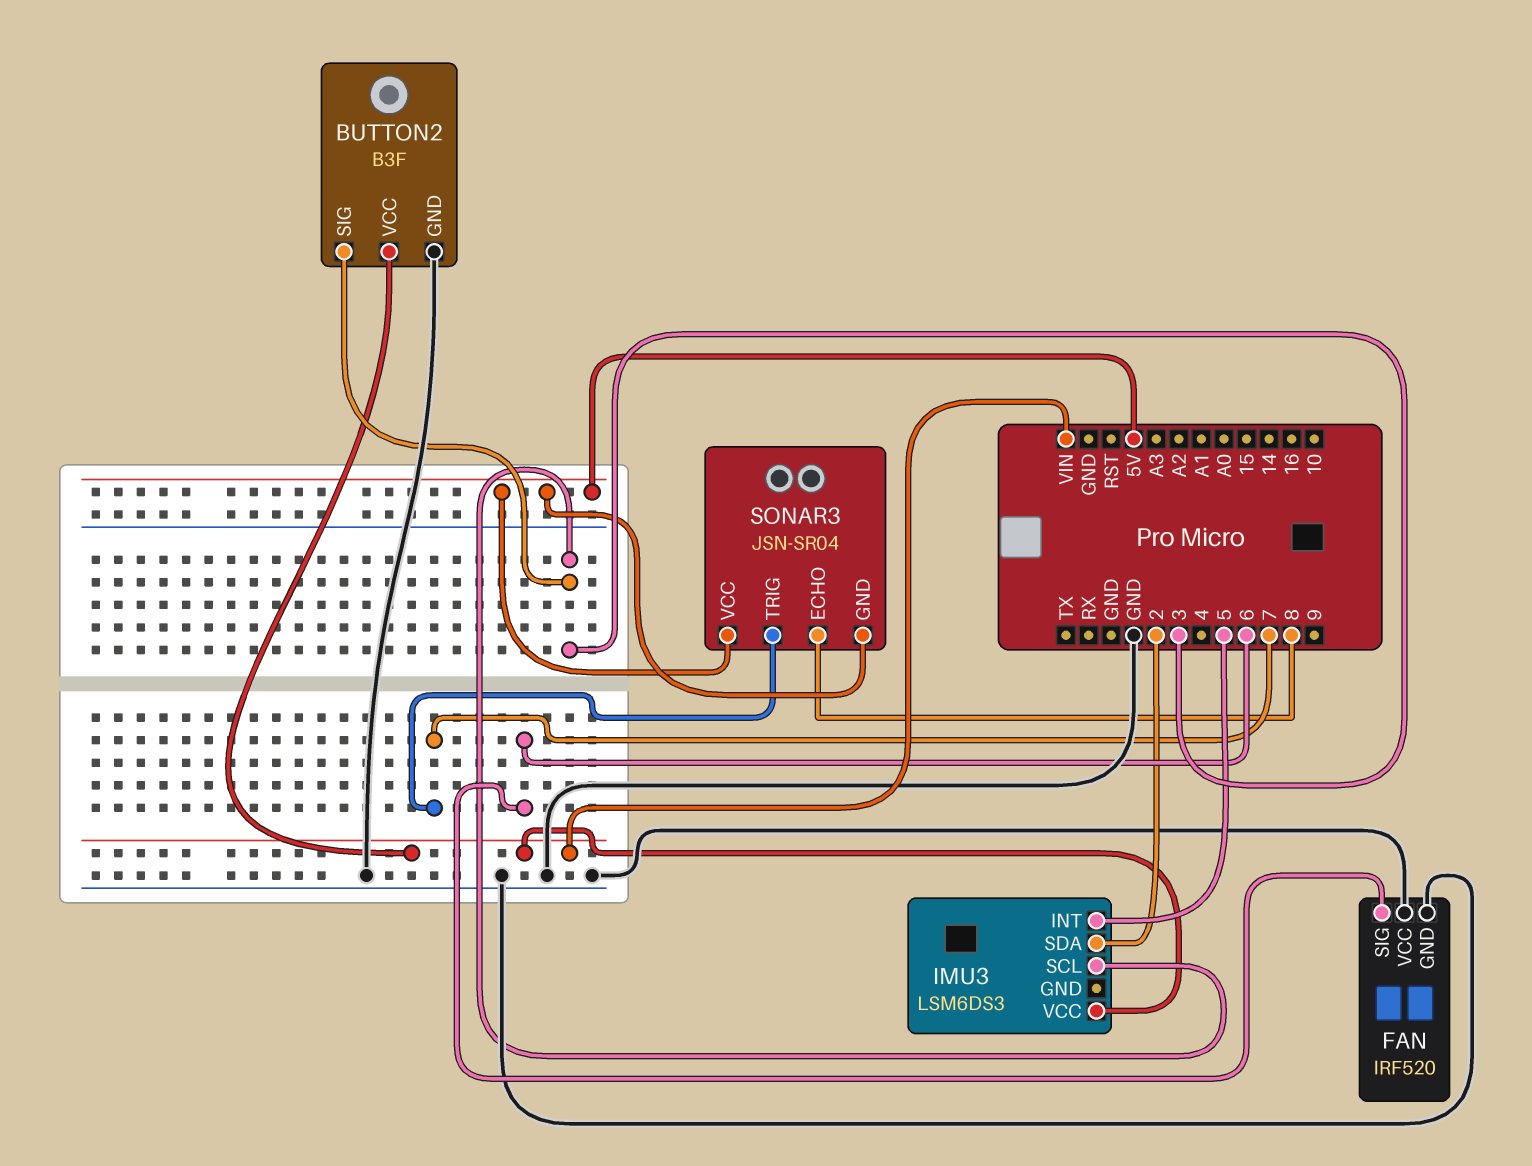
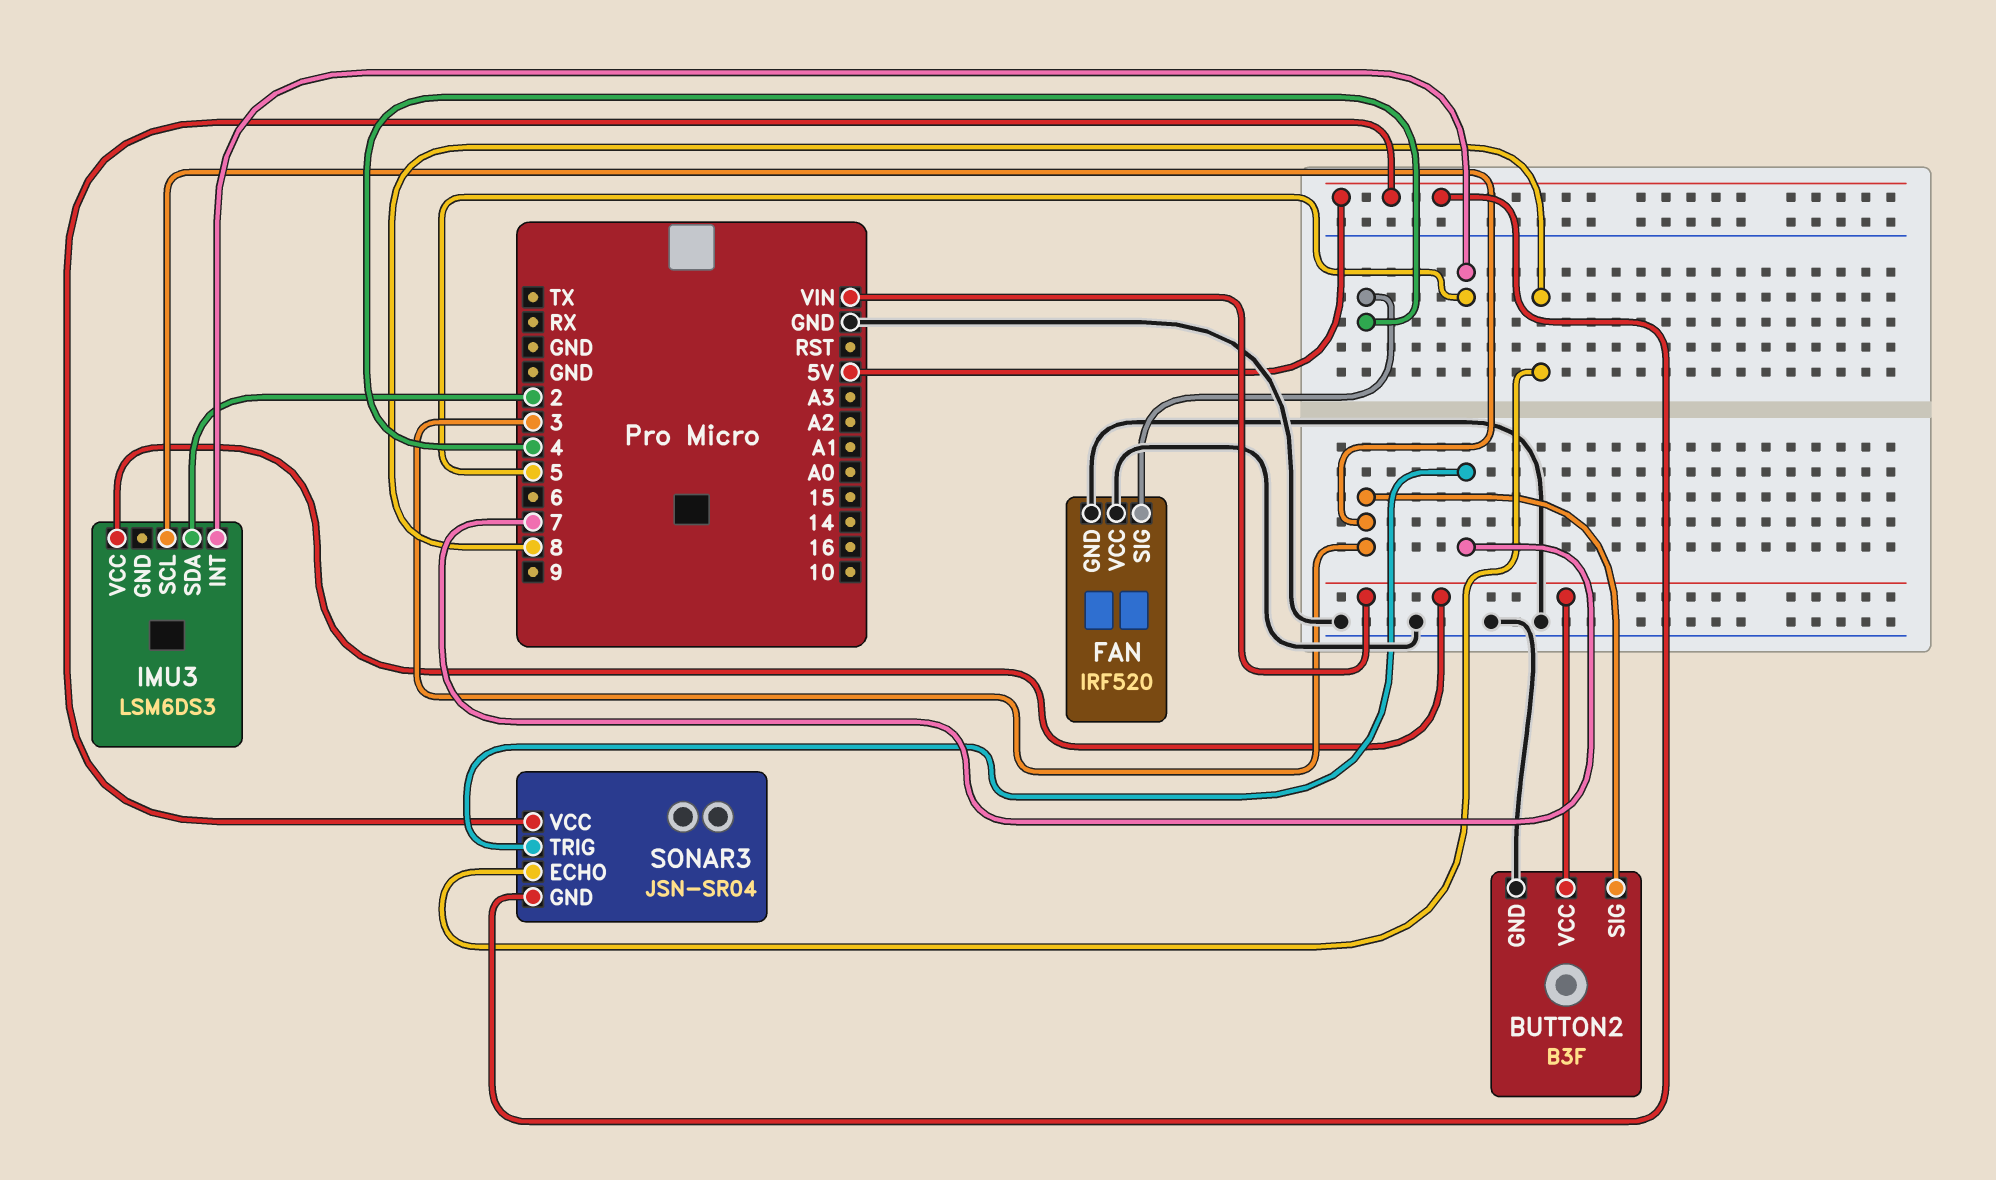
FAN pin SIG: 6 -> 4

